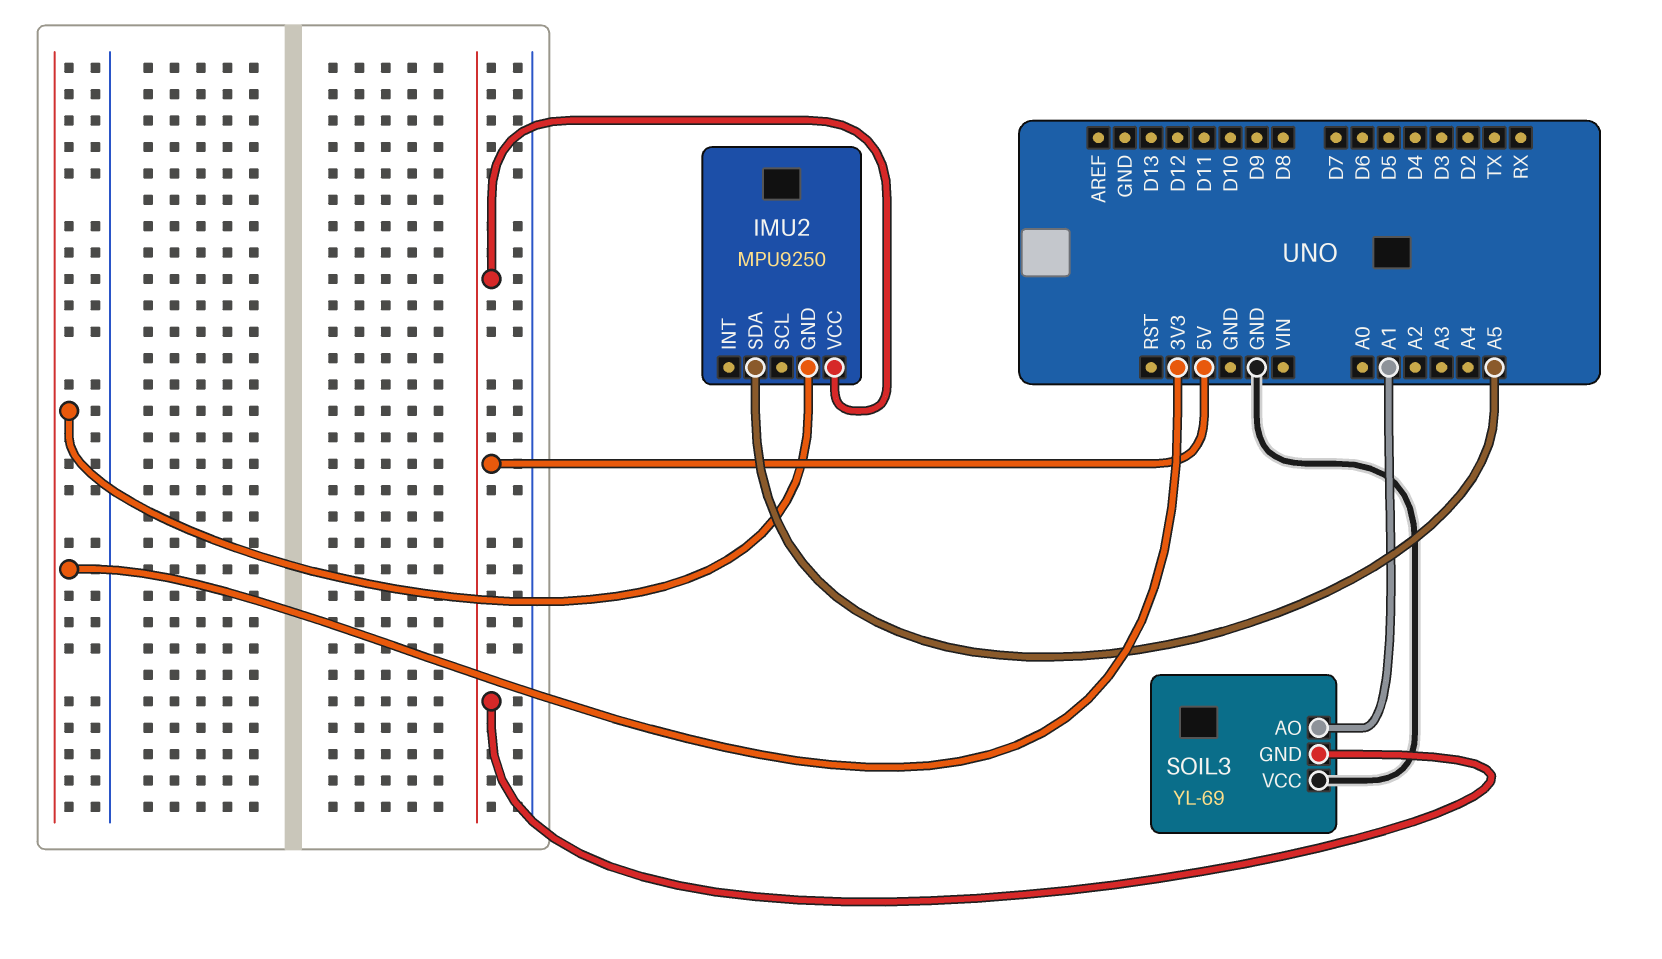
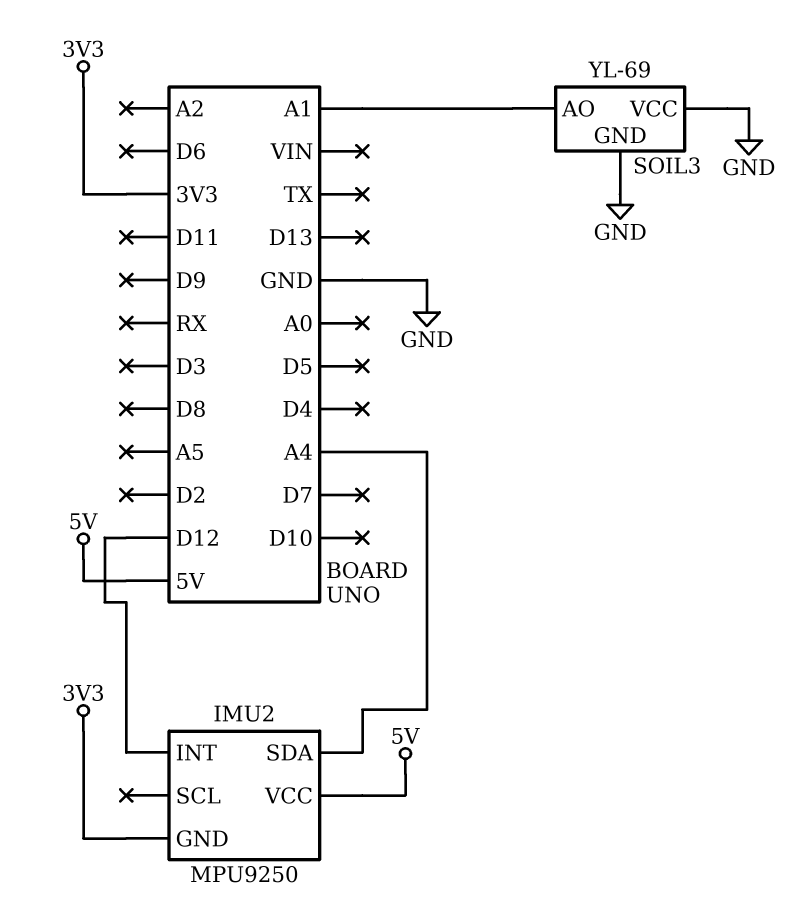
IMU2 pin INT: none -> D12
IMU2 pin SDA: A5 -> A4
SOIL3 pin GND: 5V -> GND

